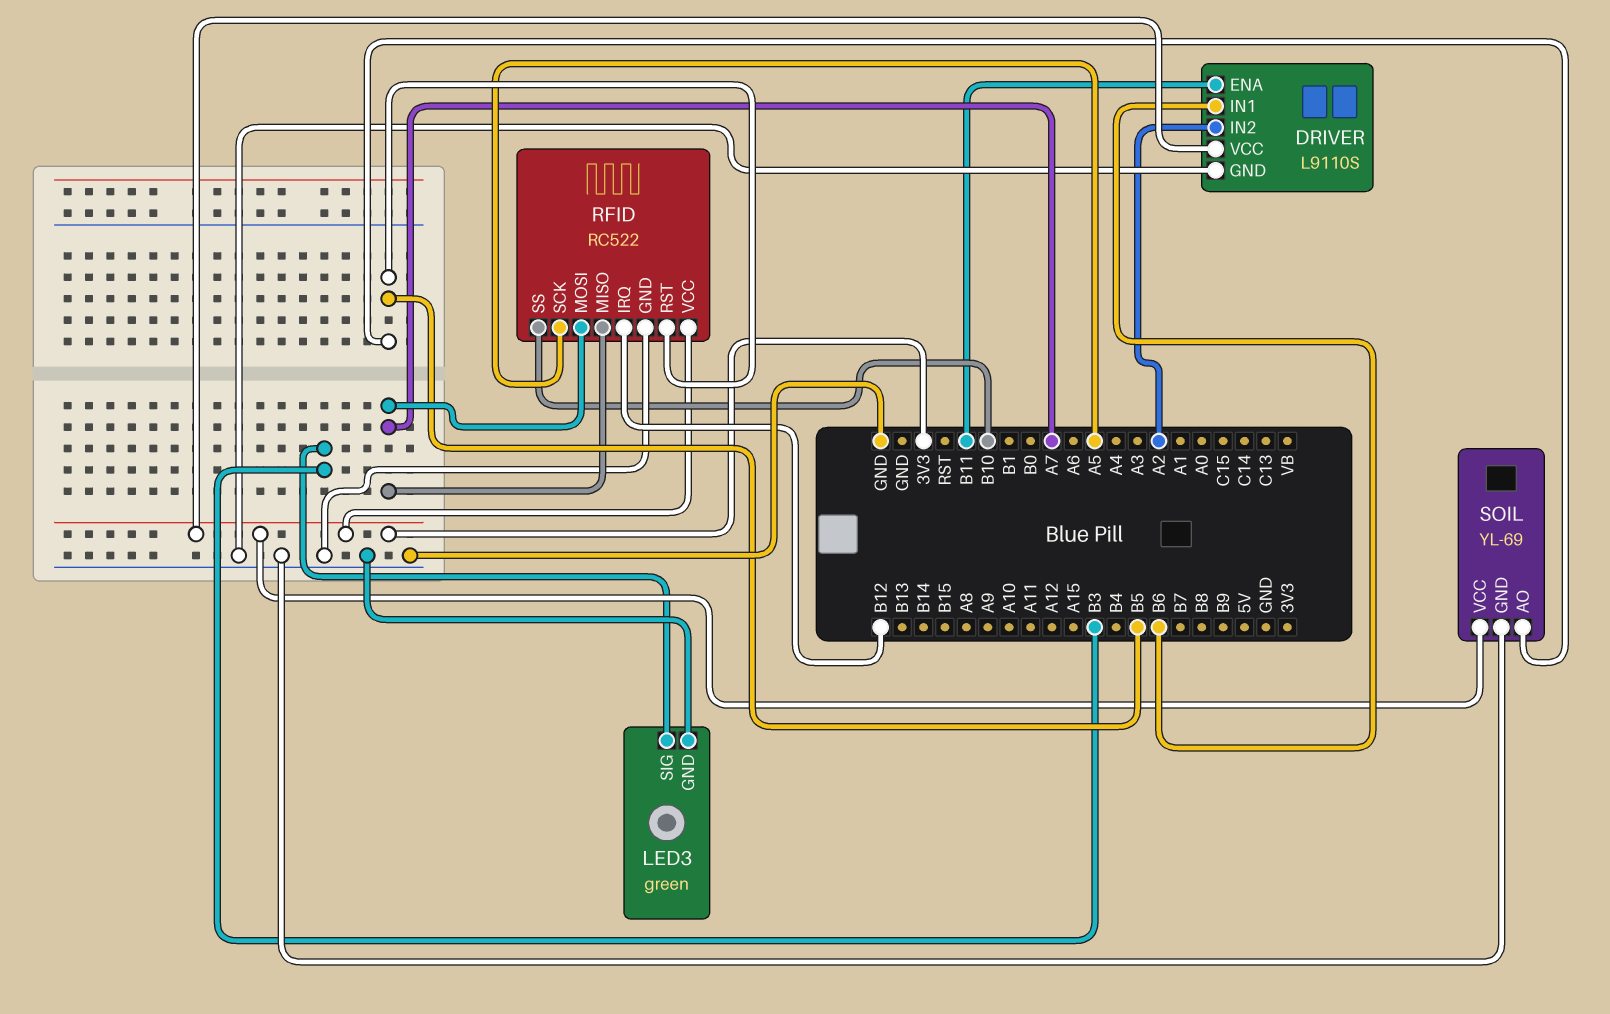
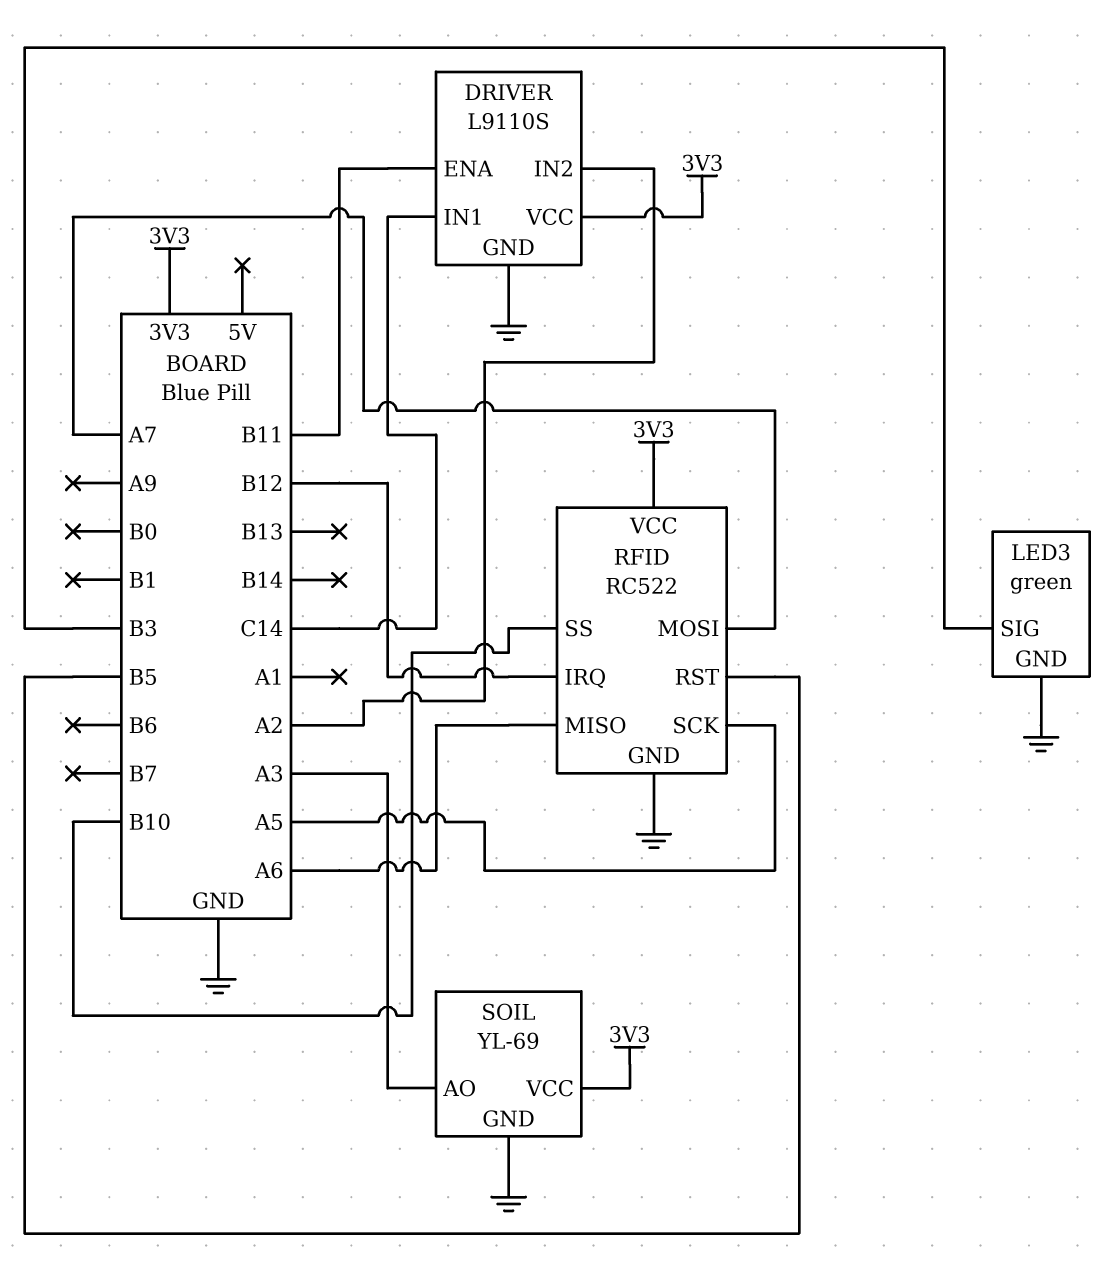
DRIVER pin IN1: B6 -> C14
RFID pin MISO: A7 -> A6
SOIL pin AO: B5 -> A3

